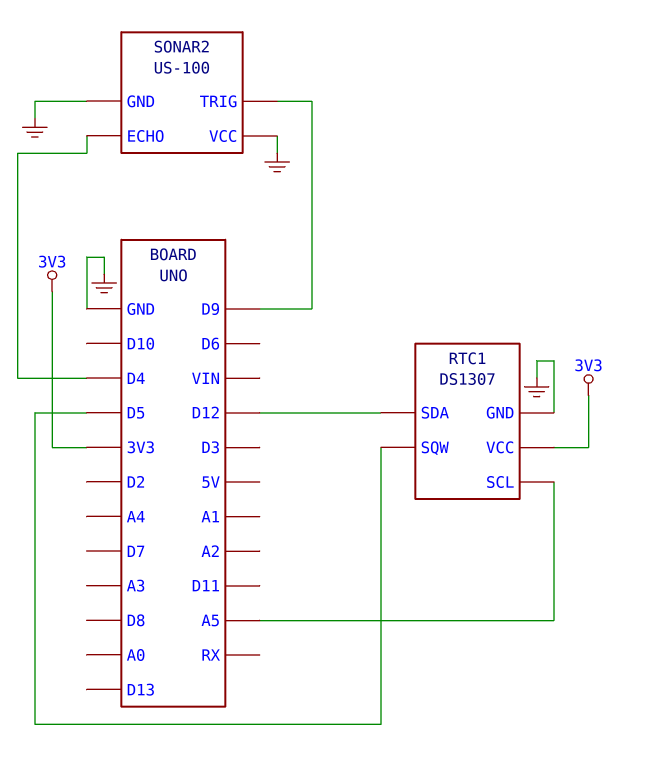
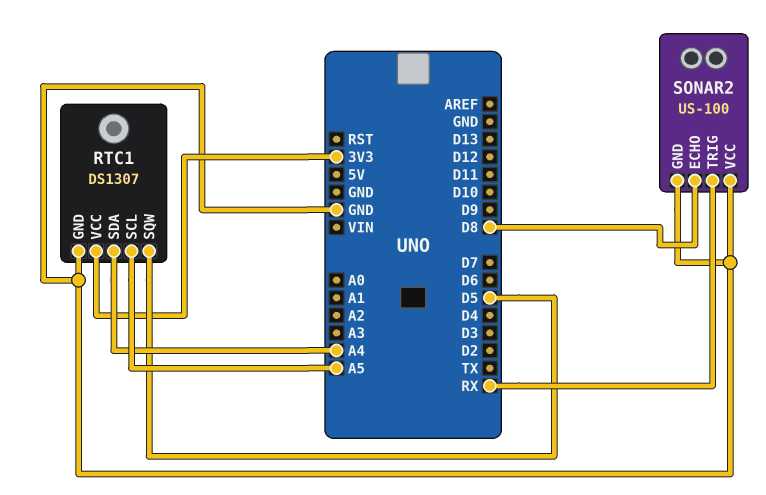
RTC1 pin SDA: D12 -> A4
SONAR2 pin ECHO: D4 -> D8
SONAR2 pin TRIG: D9 -> RX

